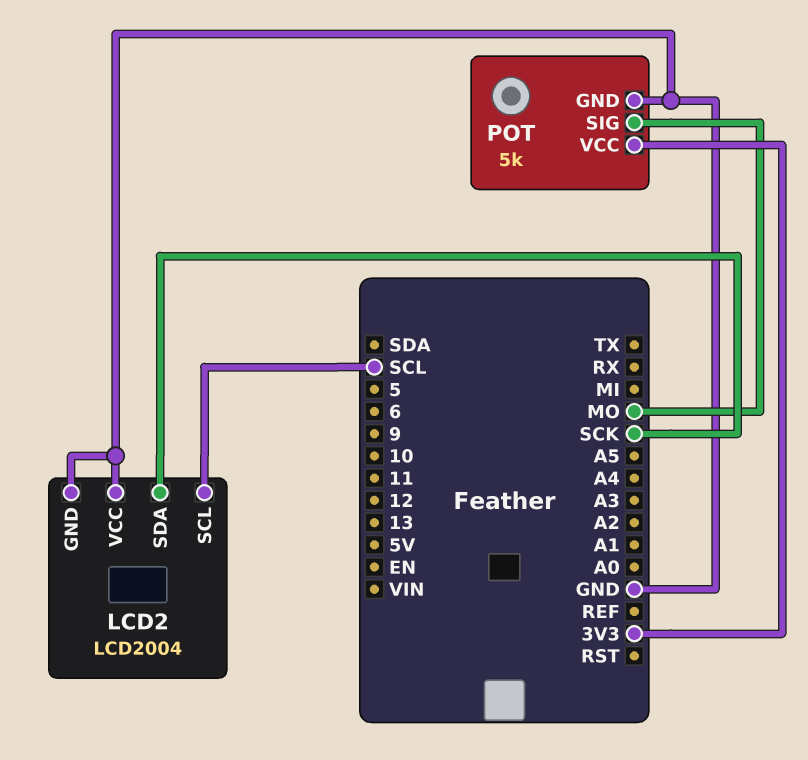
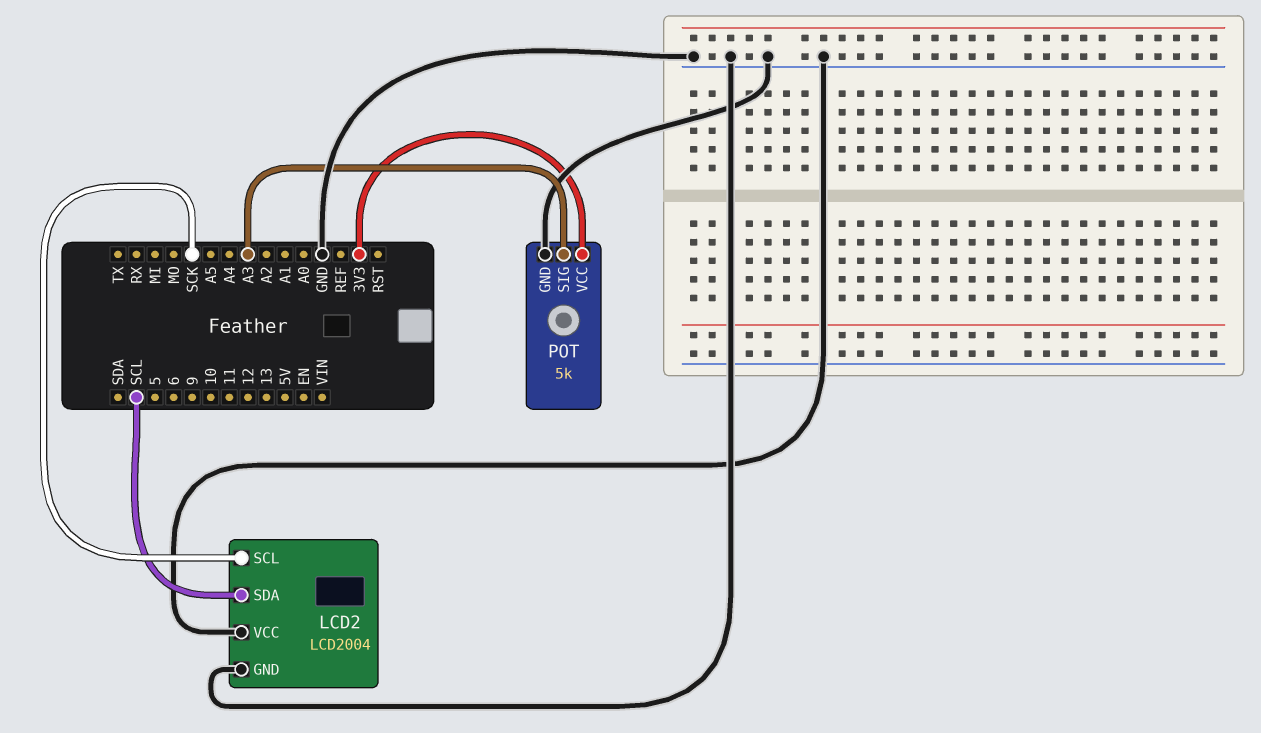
LCD2 pin SCL: SCL -> SCK
LCD2 pin SDA: SCK -> SCL
POT pin SIG: MO -> A3

